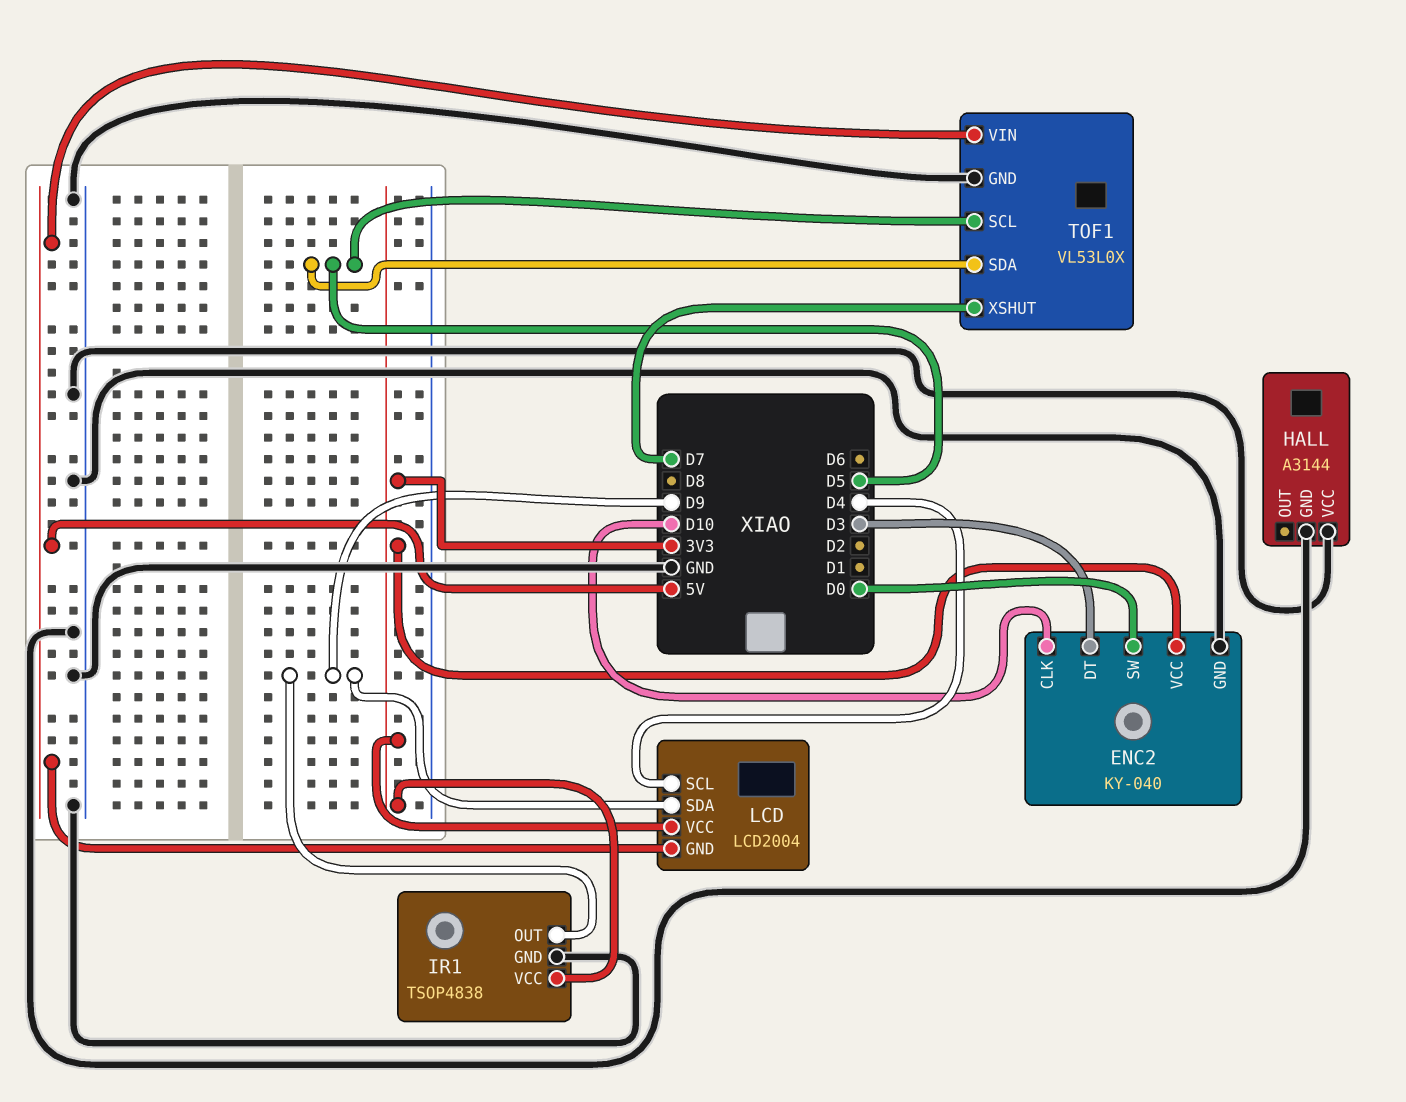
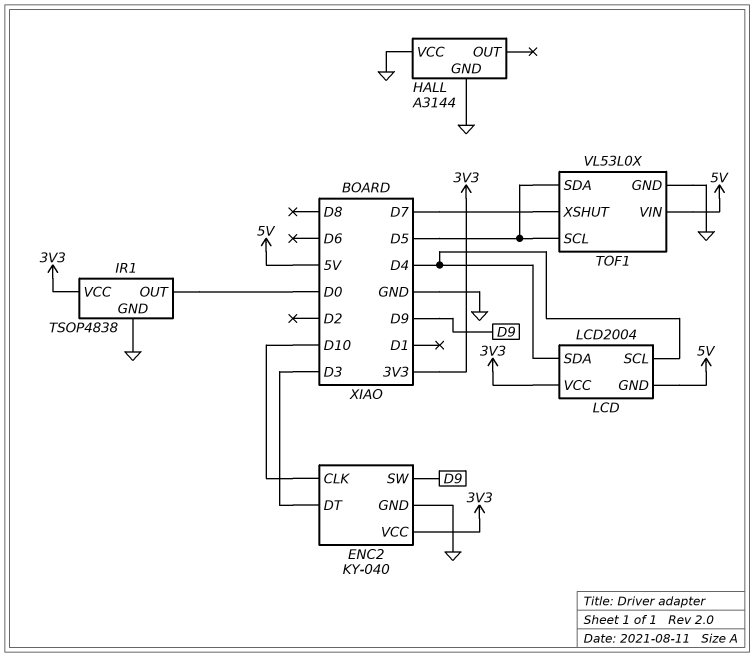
ENC2 pin SW: D0 -> D9
IR1 pin OUT: D9 -> D0
LCD pin SDA: D9 -> D4

